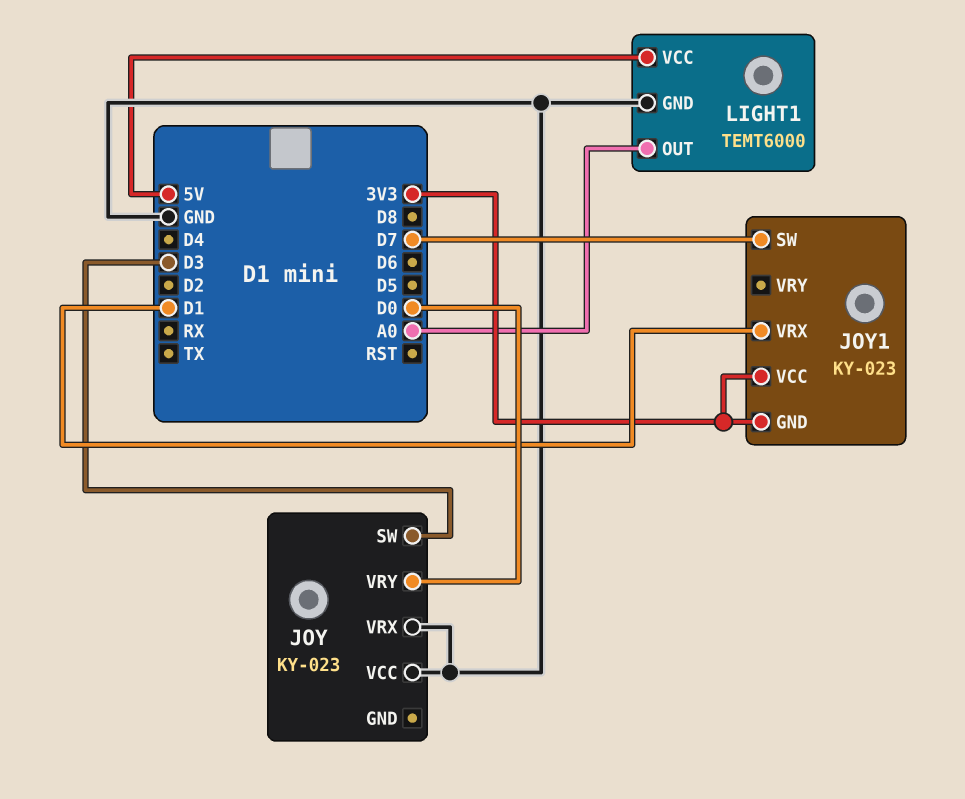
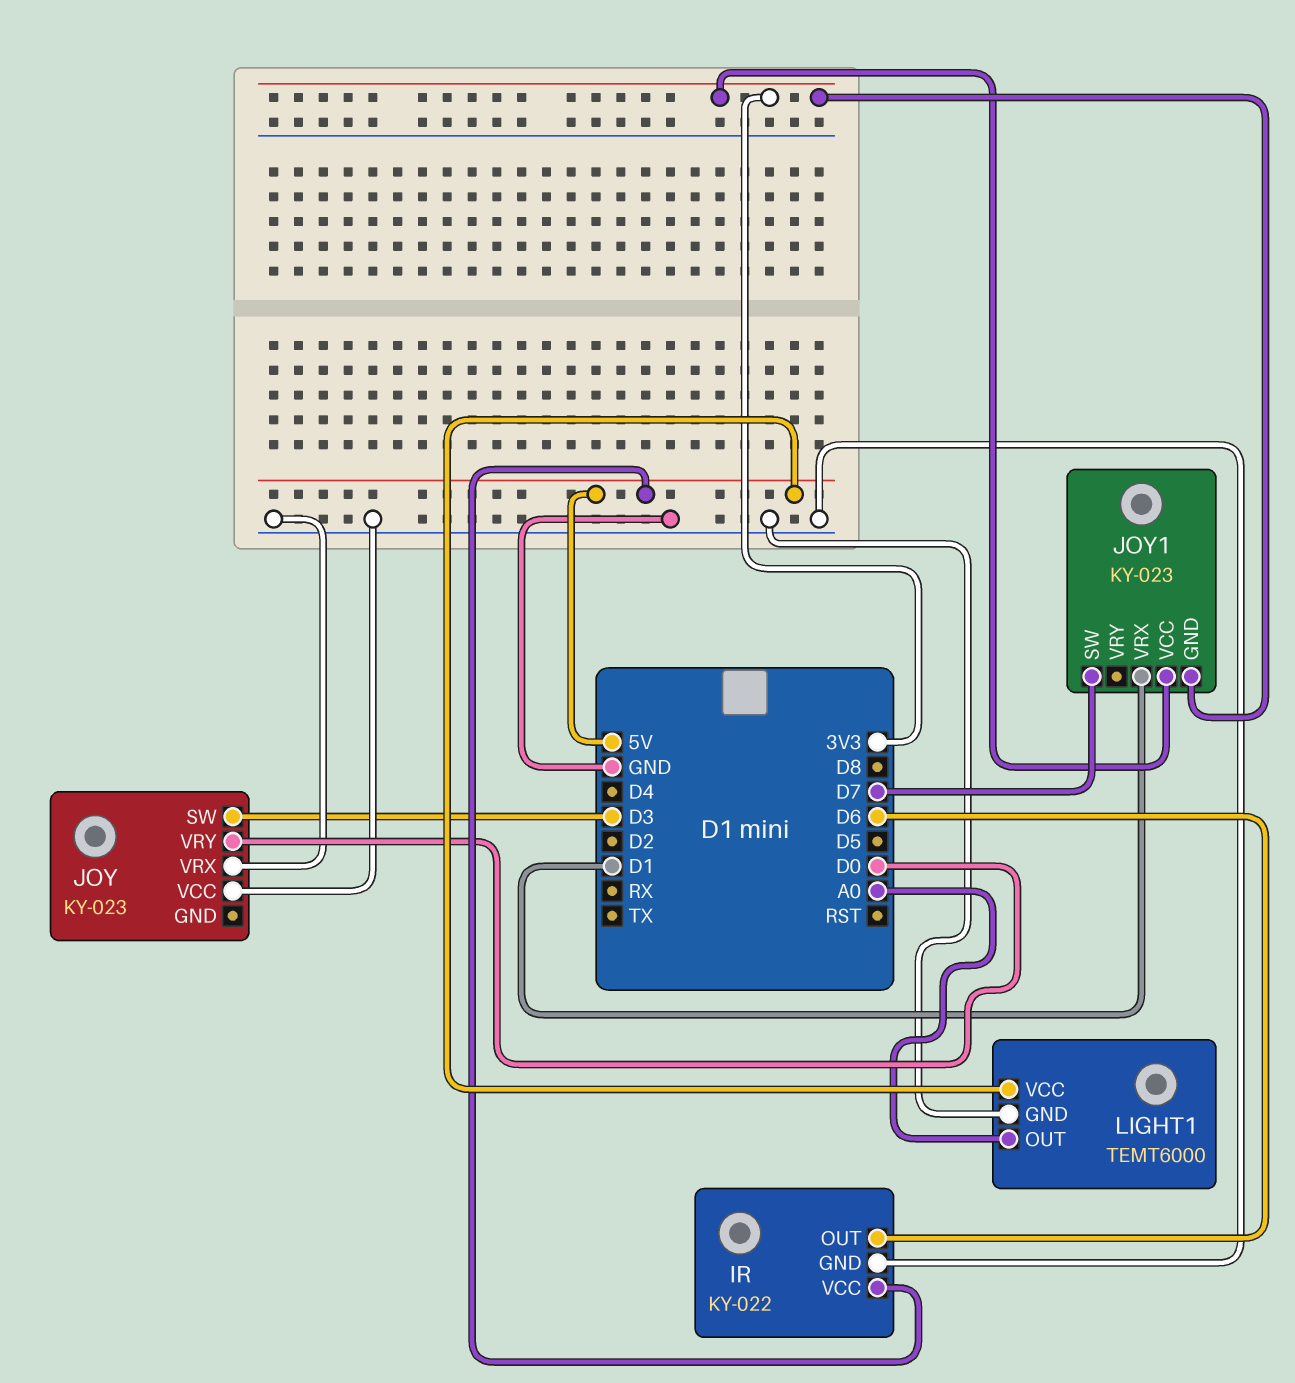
IR: none -> KY-022
IR pin GND: none -> GND
IR pin OUT: none -> D6
IR pin VCC: none -> 5V

